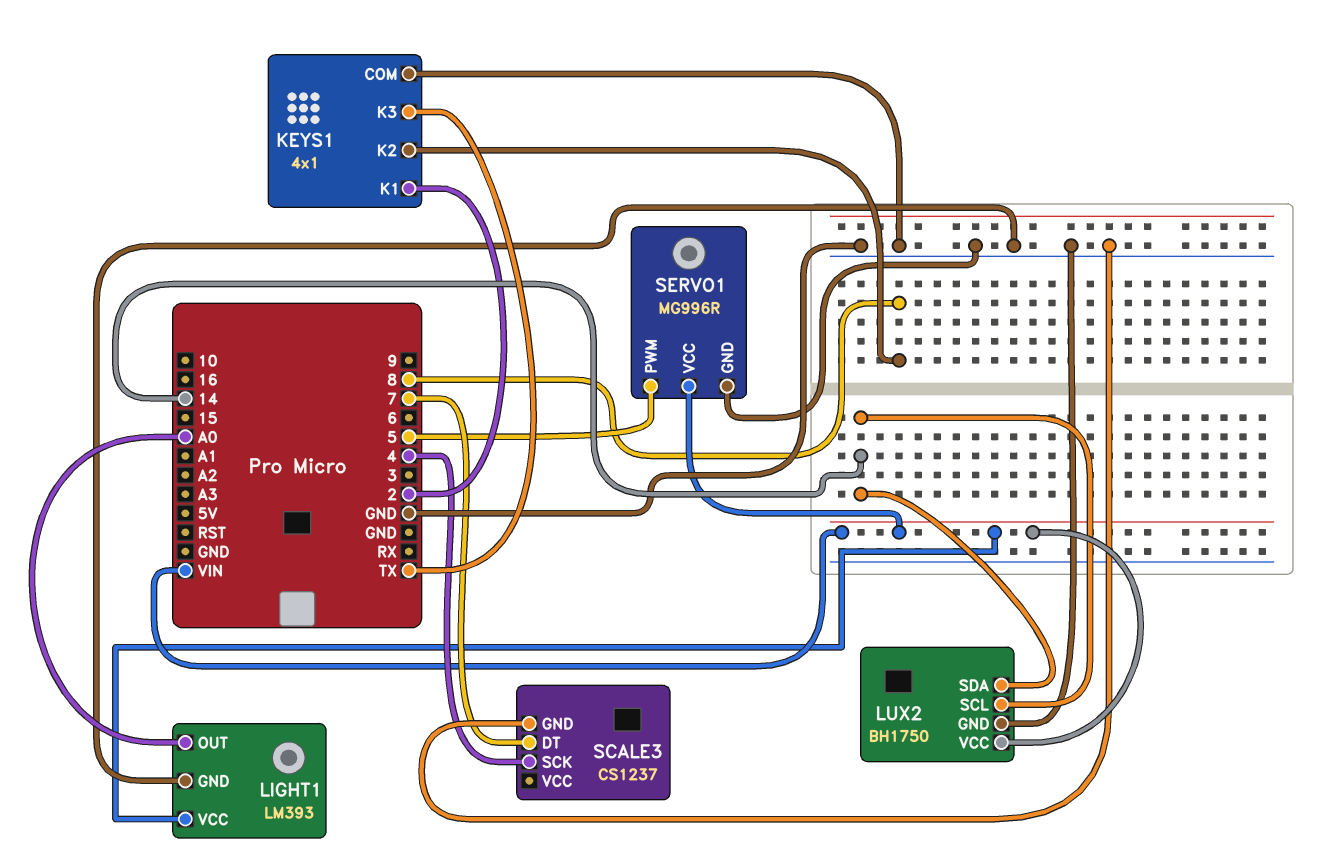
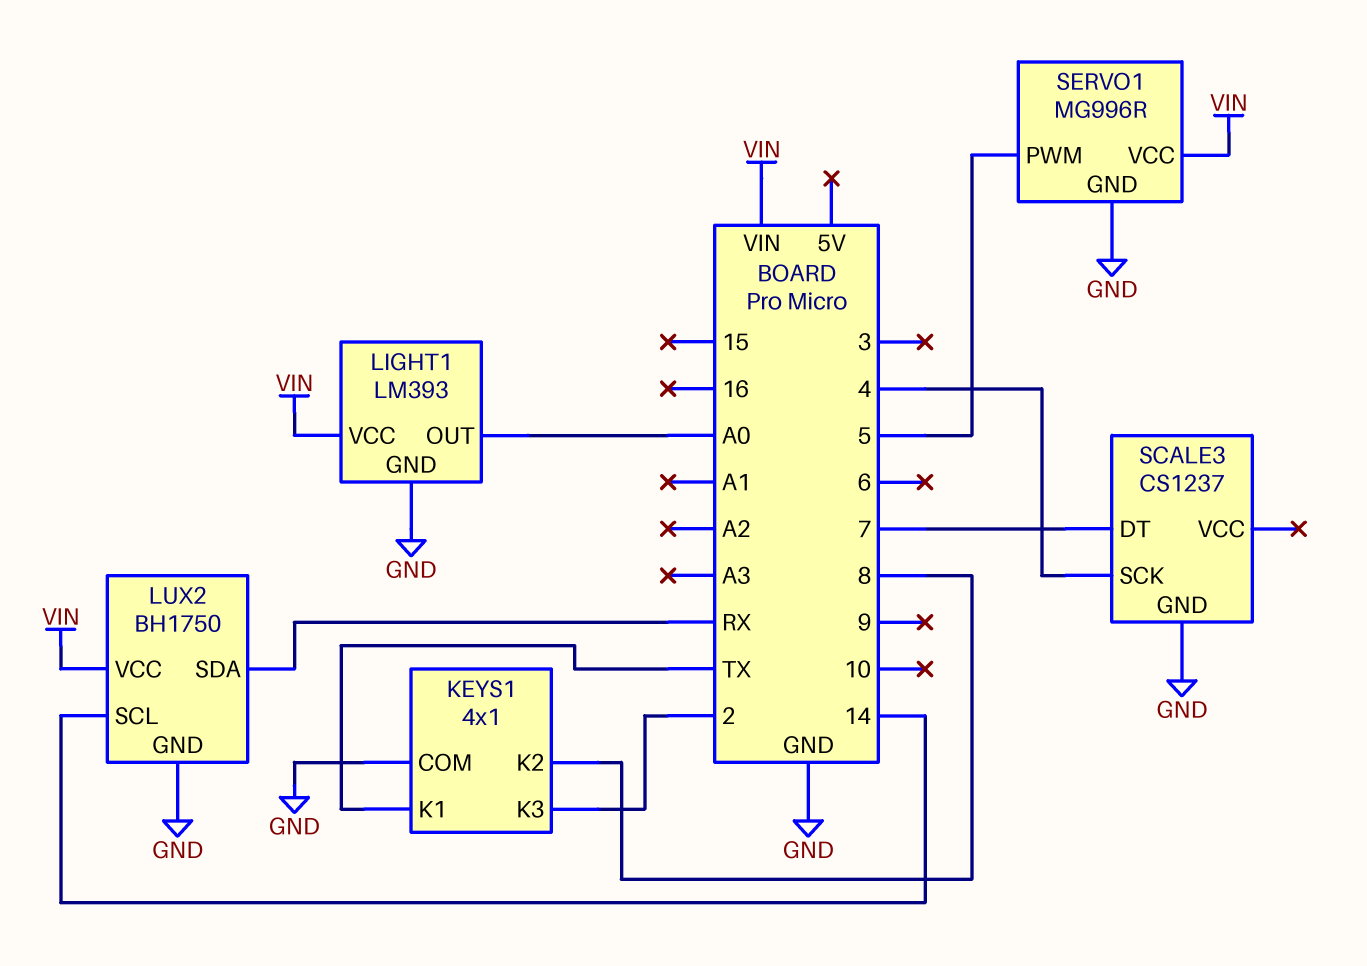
KEYS1 pin K1: 2 -> TX
KEYS1 pin K3: TX -> 2
LUX2 pin SDA: 14 -> RX

